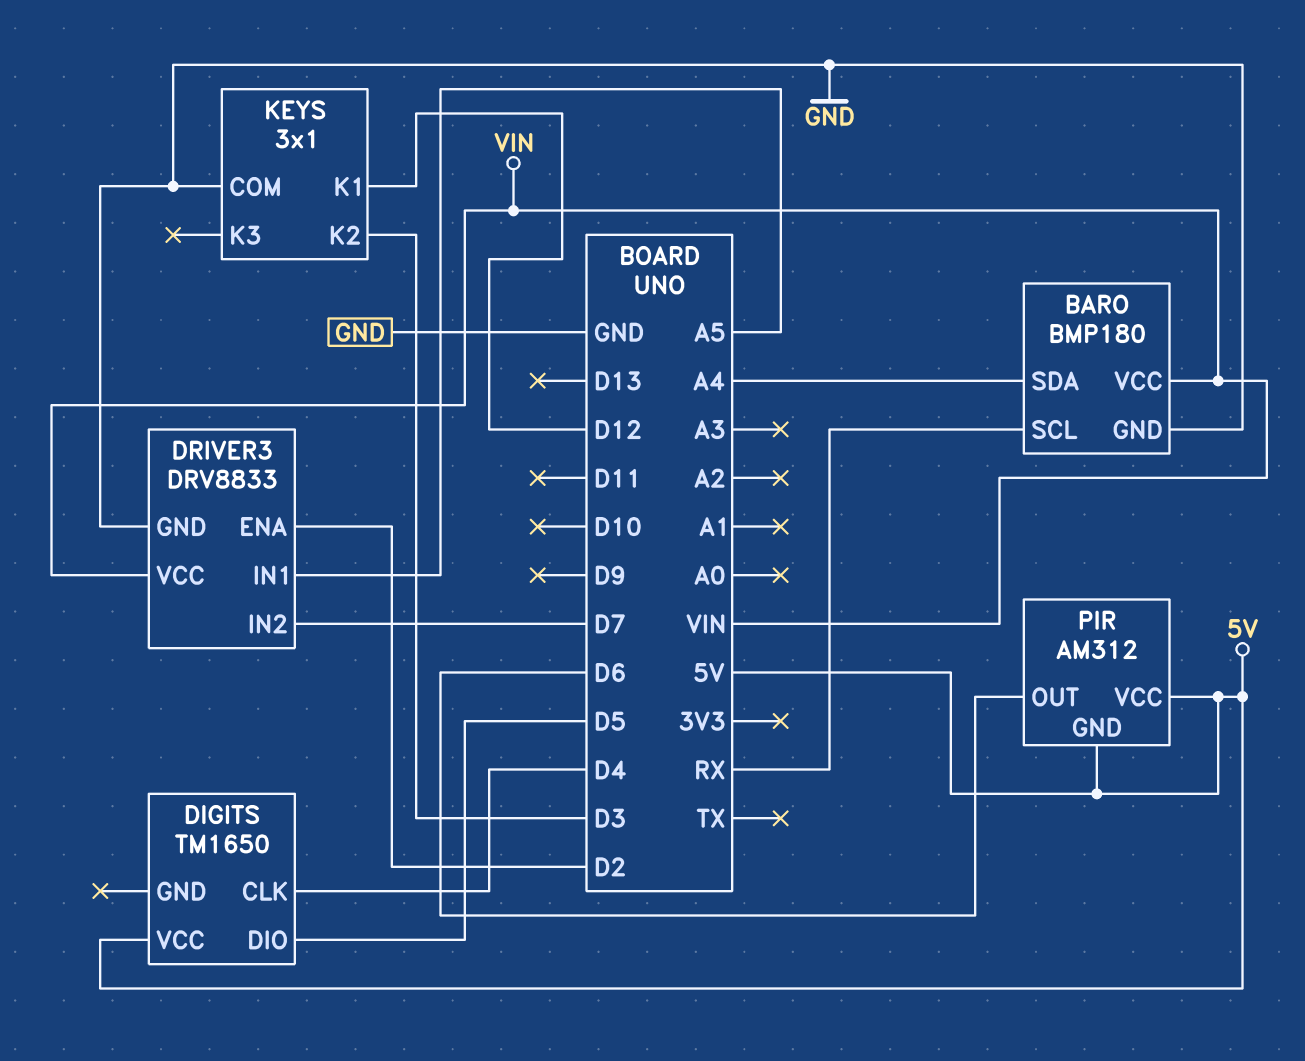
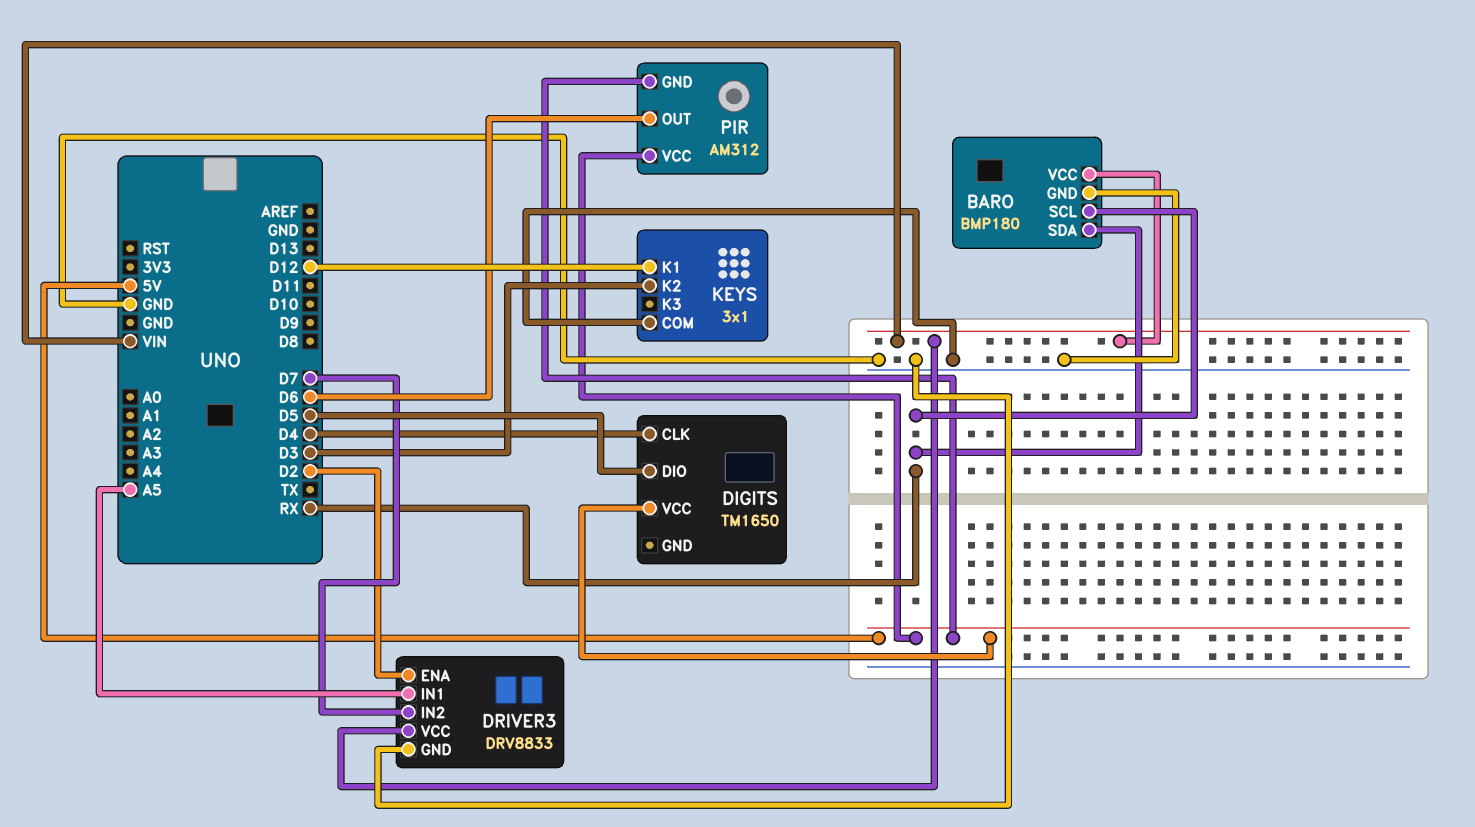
BARO pin SDA: A4 -> RX

